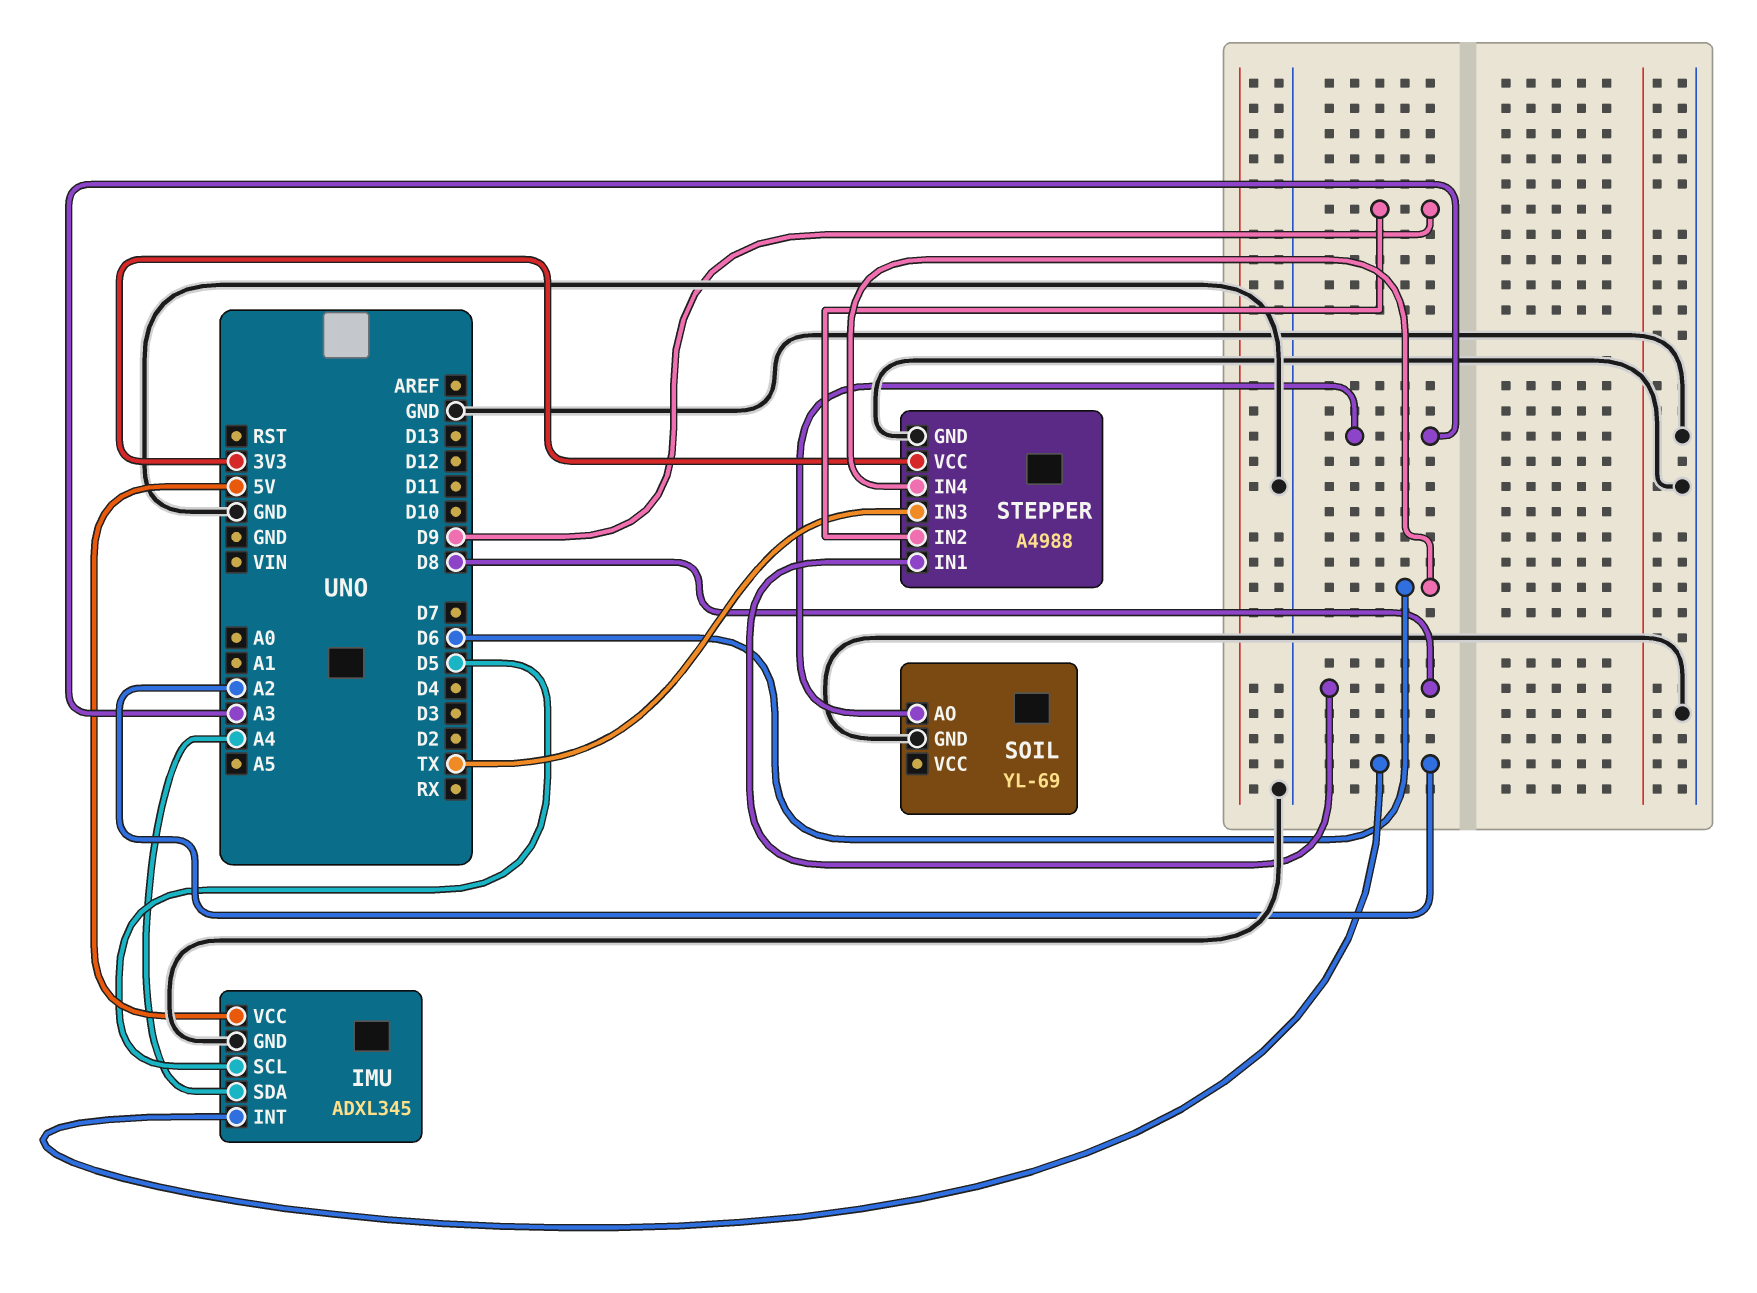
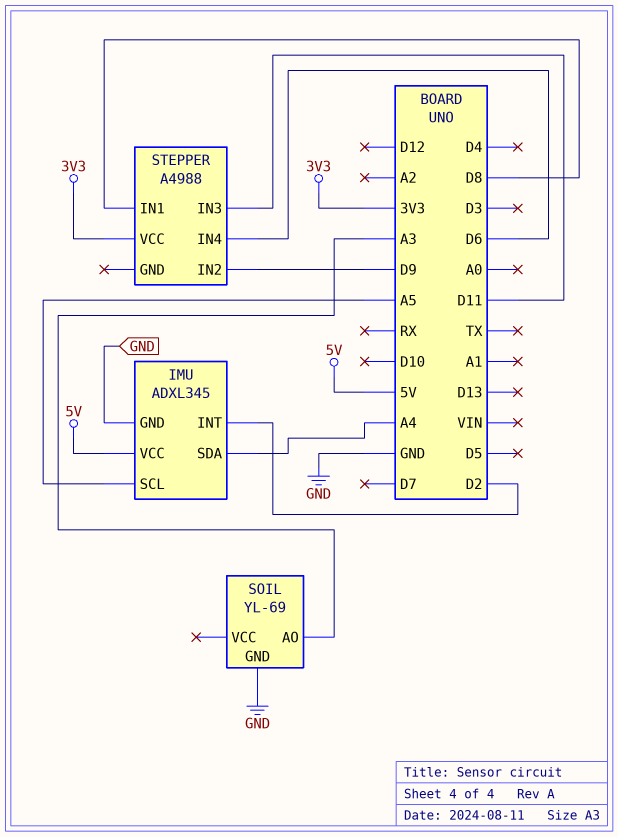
IMU pin INT: A2 -> D2
IMU pin SCL: D5 -> A5
STEPPER pin GND: GND -> none
STEPPER pin IN3: TX -> D11

